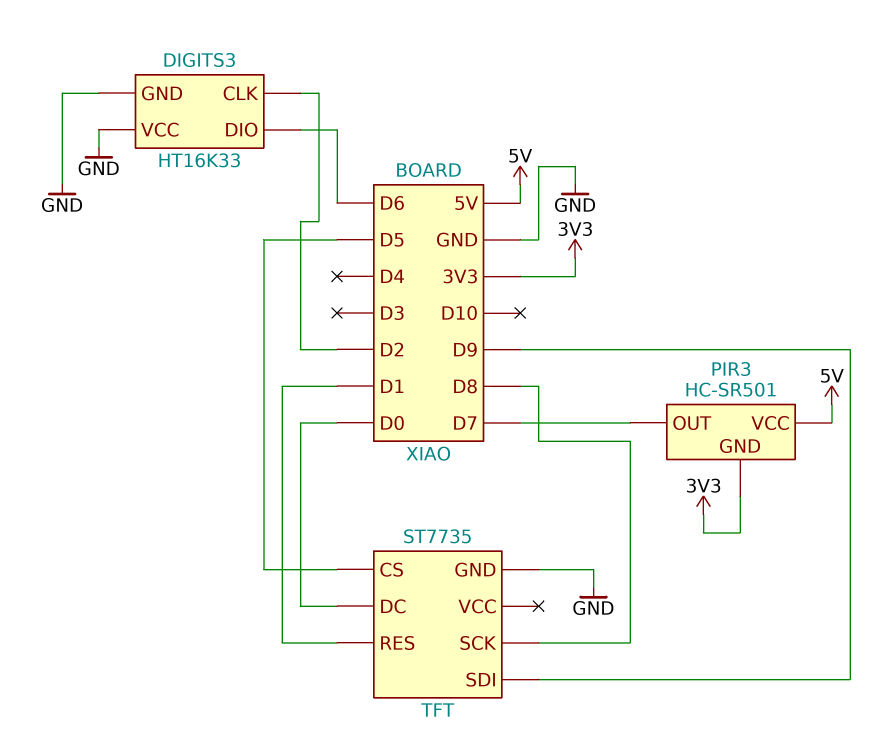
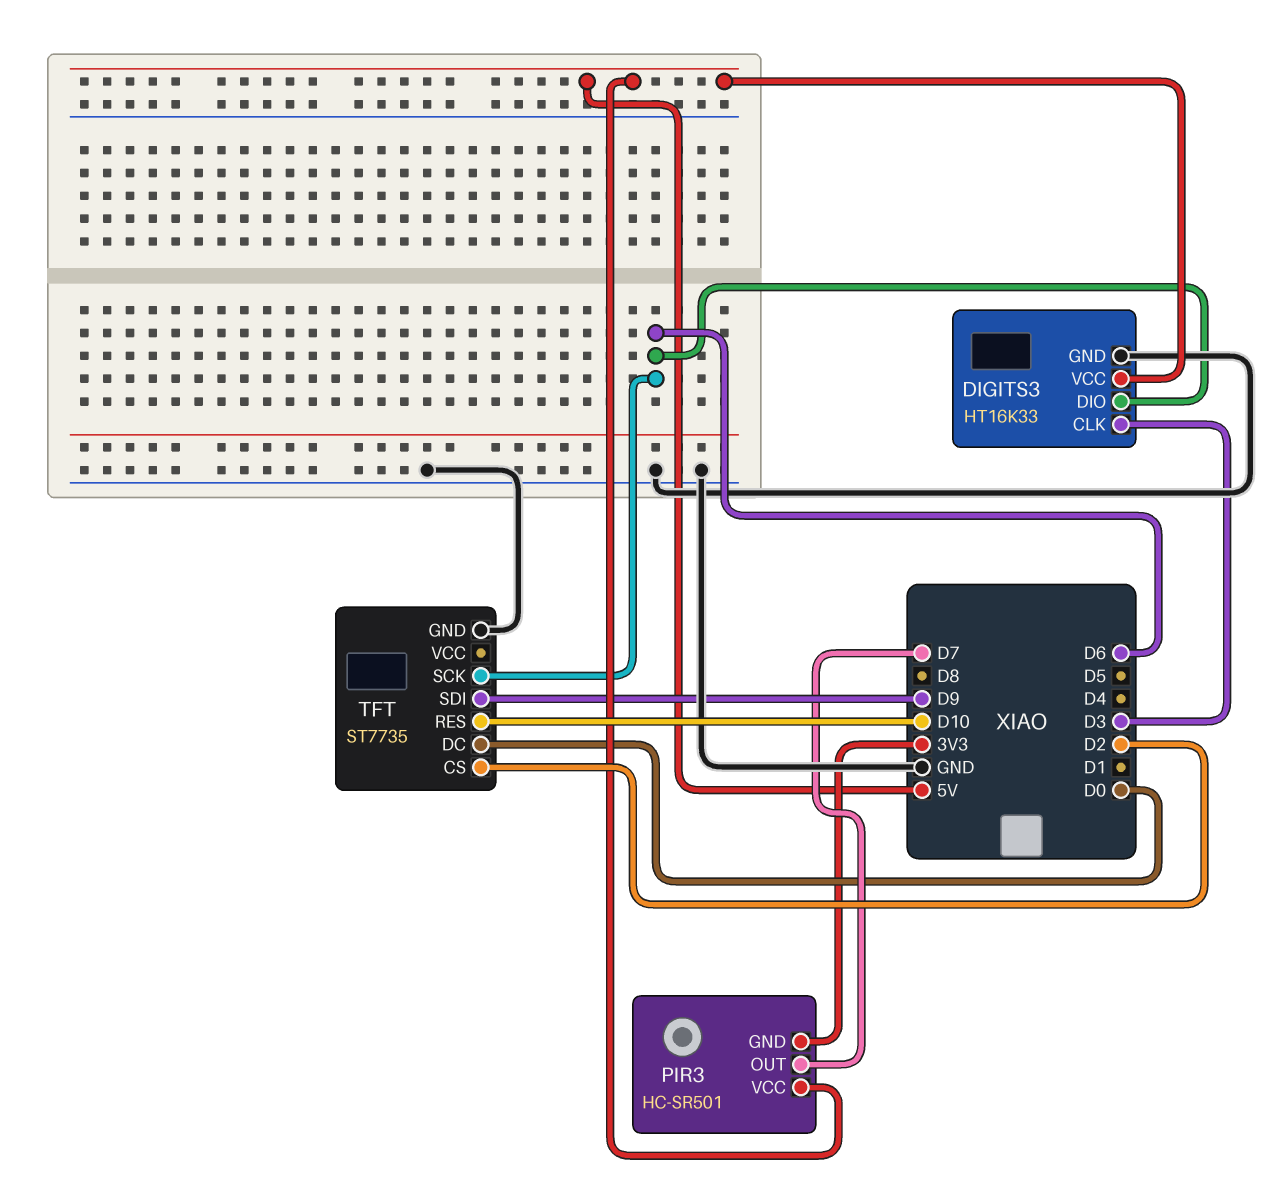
DIGITS3 pin CLK: D2 -> D3
DIGITS3 pin VCC: GND -> 5V
TFT pin CS: D5 -> D2
TFT pin RES: D1 -> D10
TFT pin SCK: D8 -> D6

